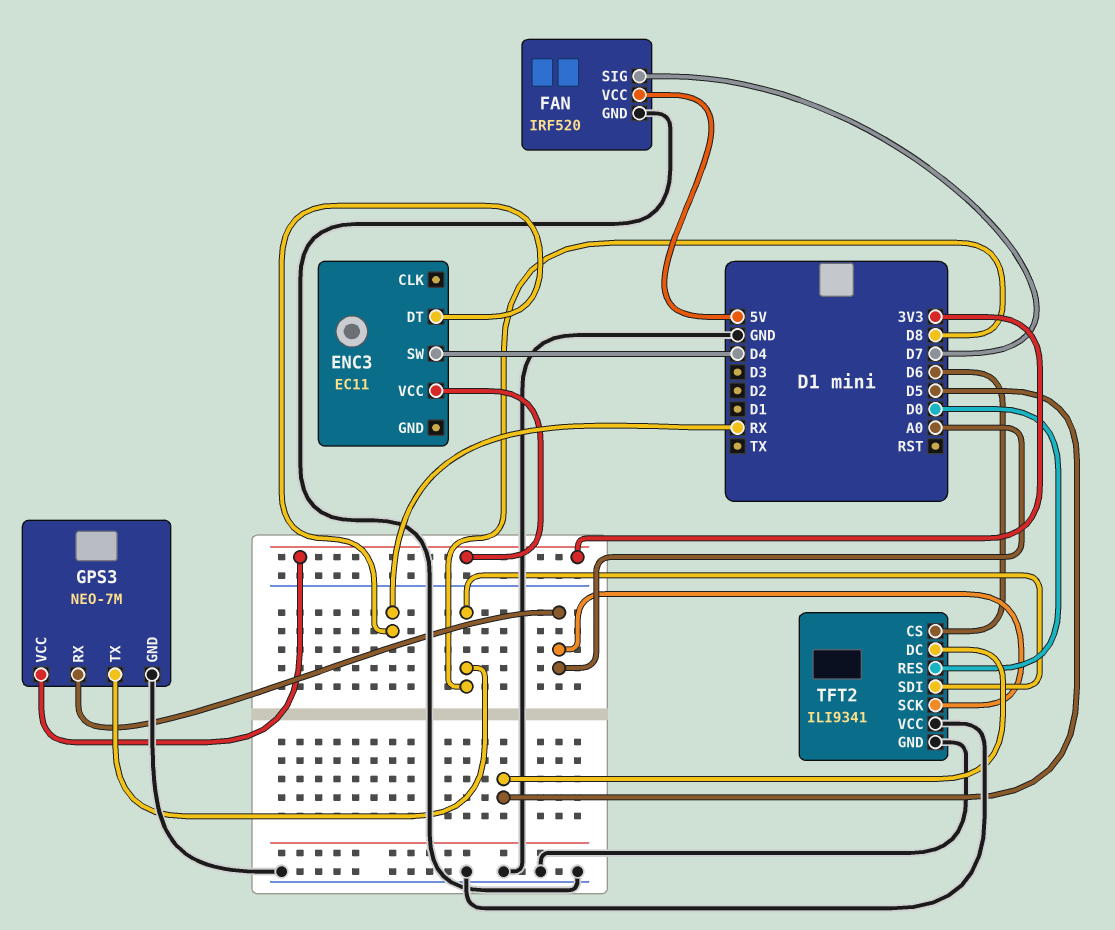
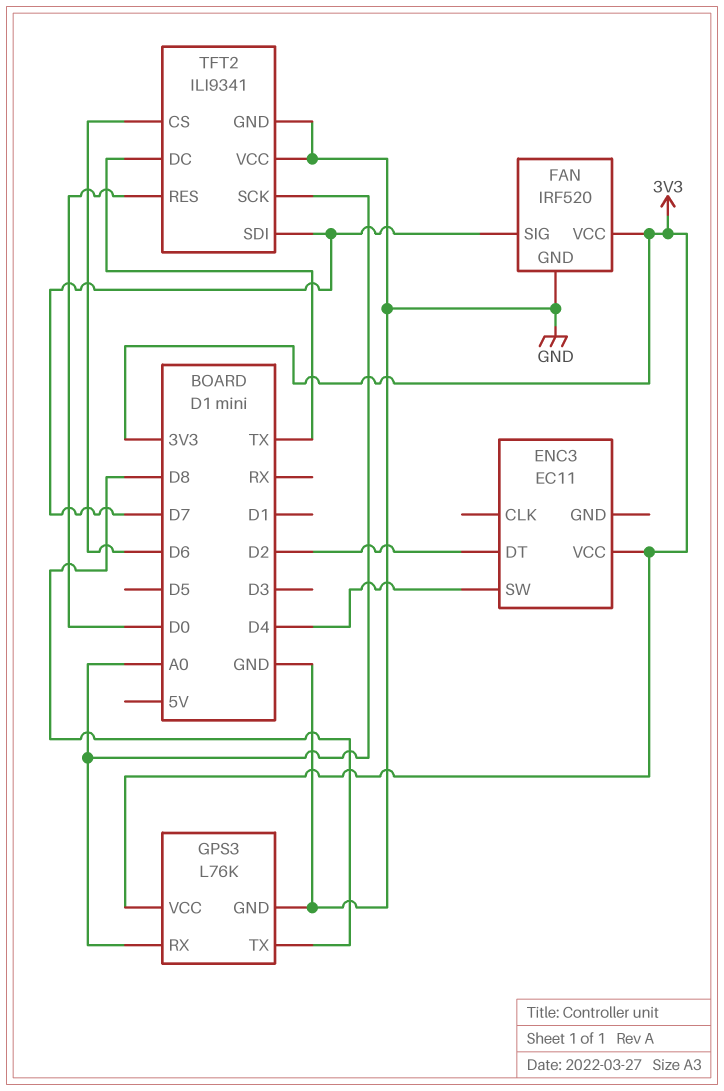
ENC3 pin DT: RX -> D2
FAN pin VCC: 5V -> 3V3
GPS3: NEO-7M -> L76K
TFT2 pin DC: D5 -> TX
TFT2 pin SDI: D8 -> D7

